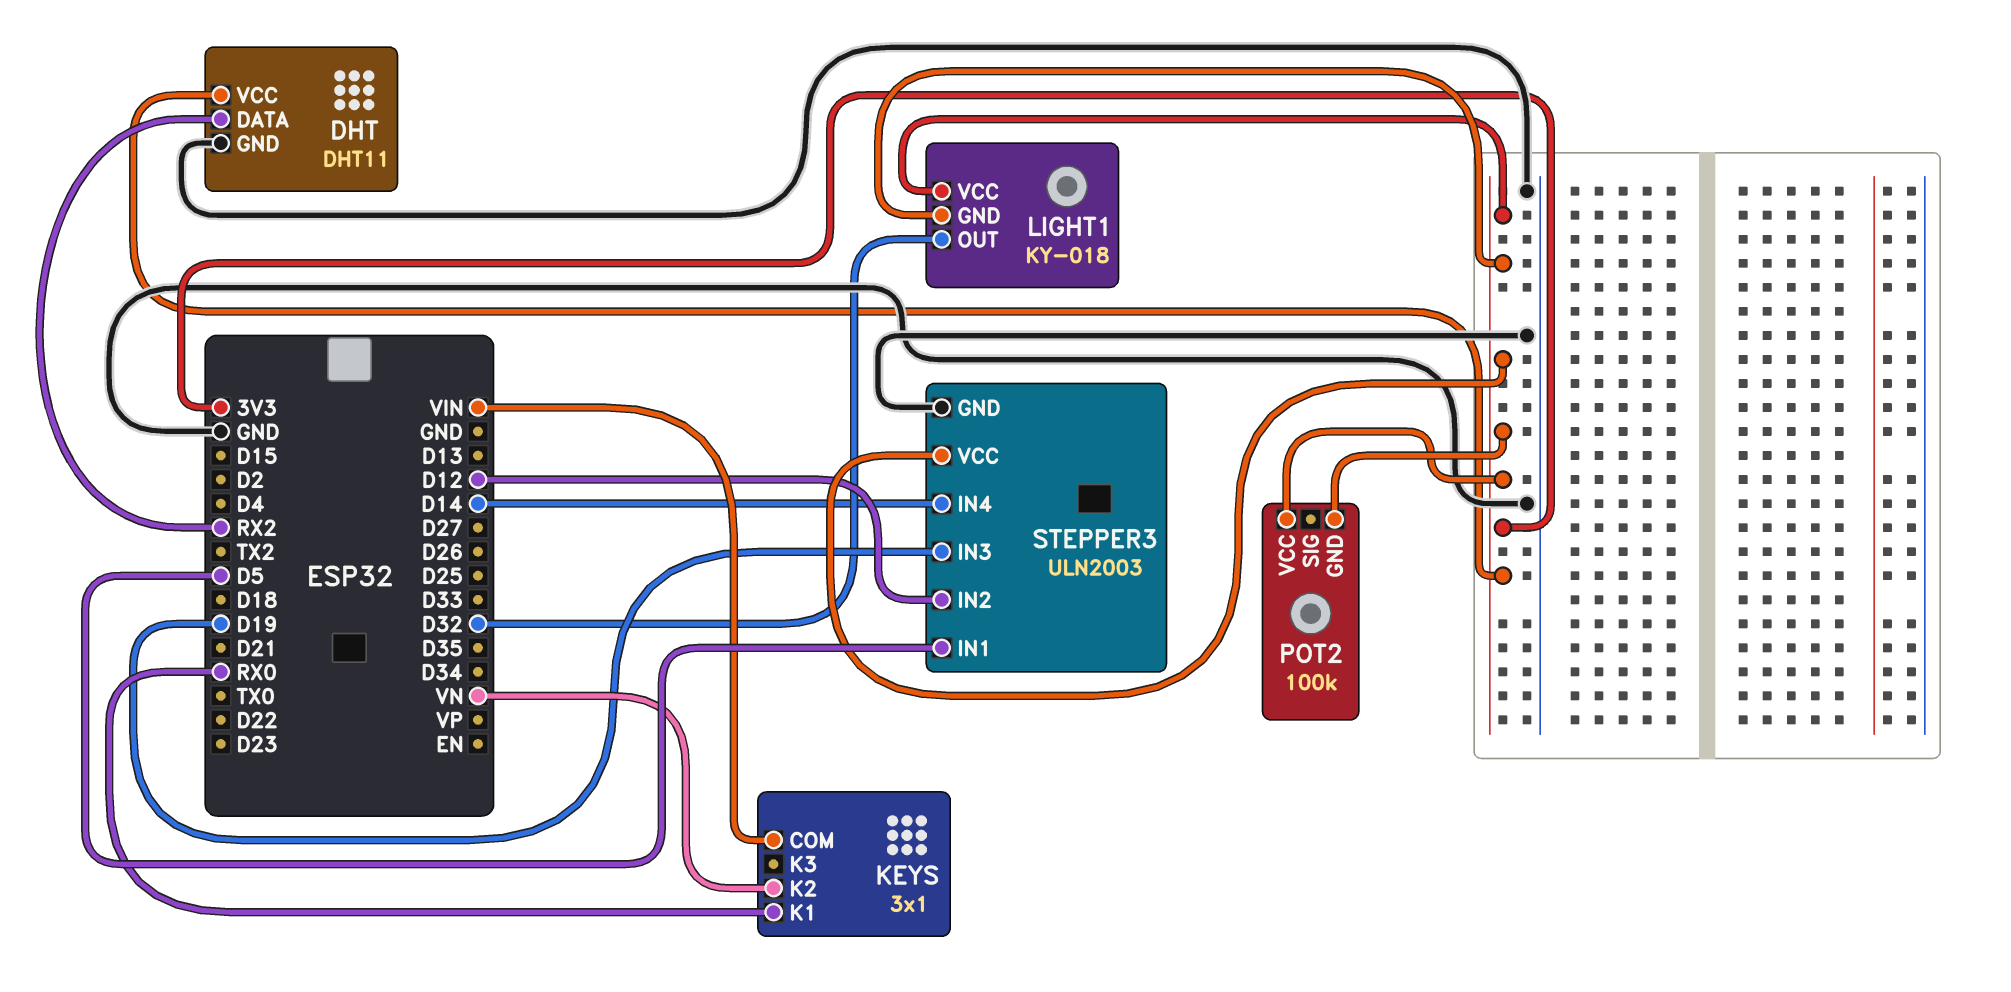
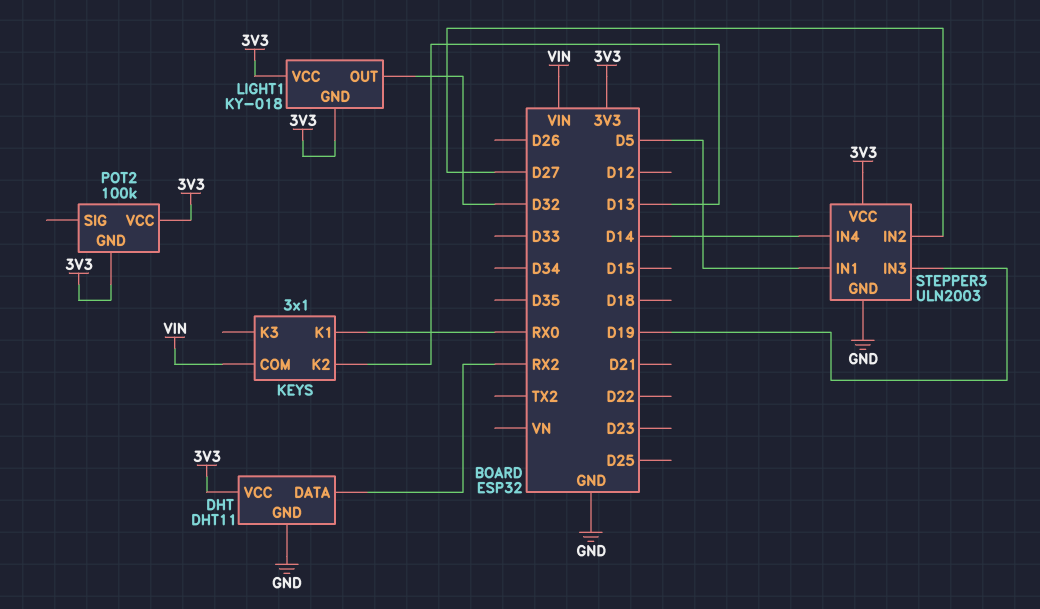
KEYS pin K2: VN -> D13
STEPPER3 pin IN2: D12 -> D27

